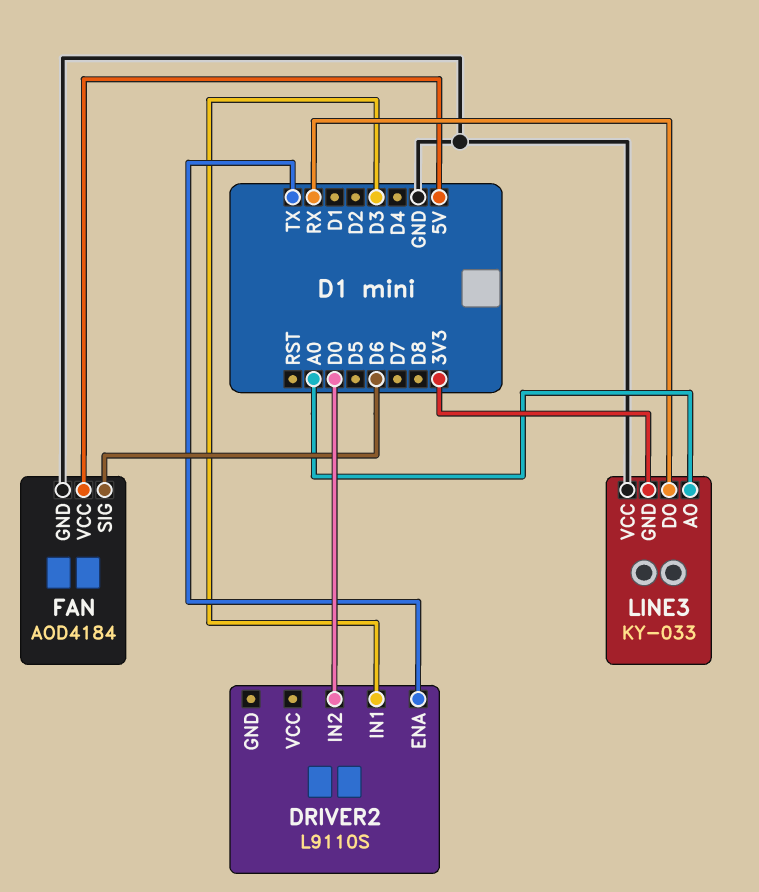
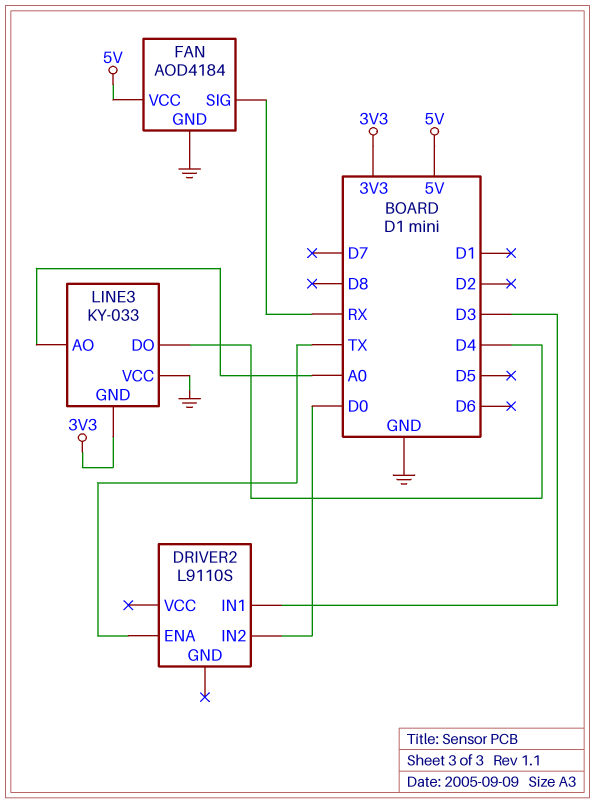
FAN pin SIG: D6 -> RX
LINE3 pin DO: RX -> D4

